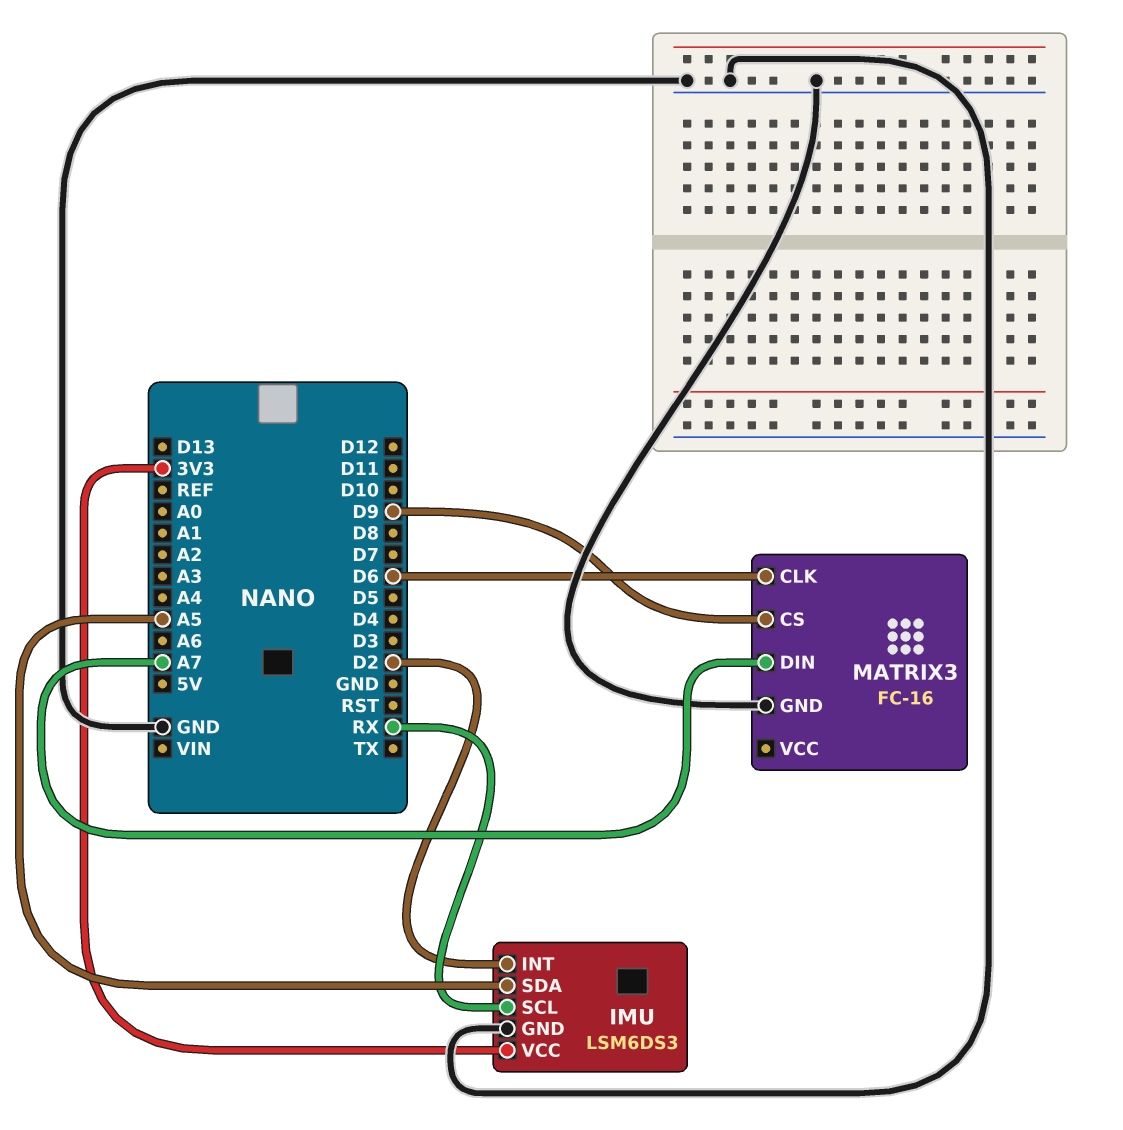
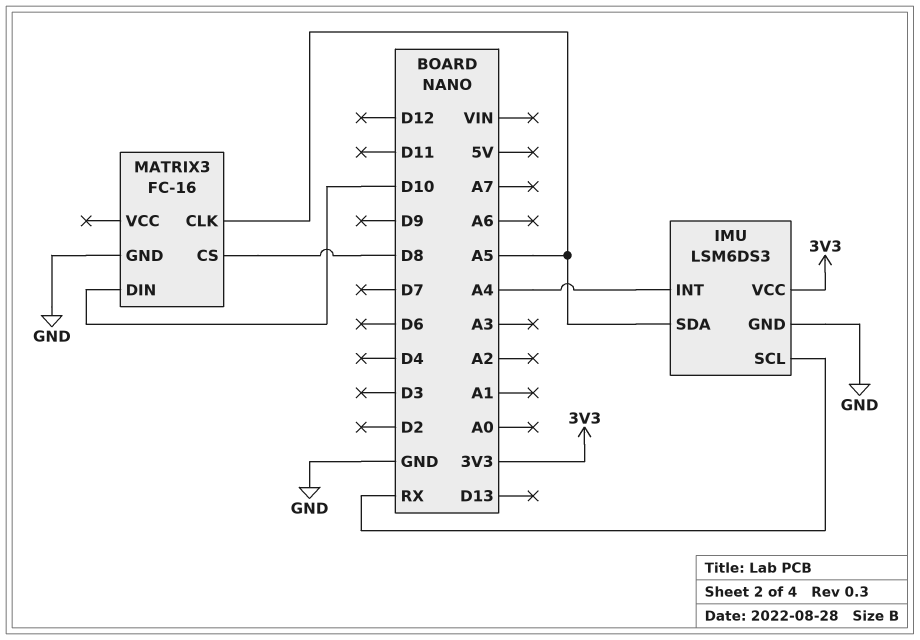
IMU pin INT: D2 -> A4
MATRIX3 pin CLK: D6 -> A5
MATRIX3 pin CS: D9 -> D8
MATRIX3 pin DIN: A7 -> D10

